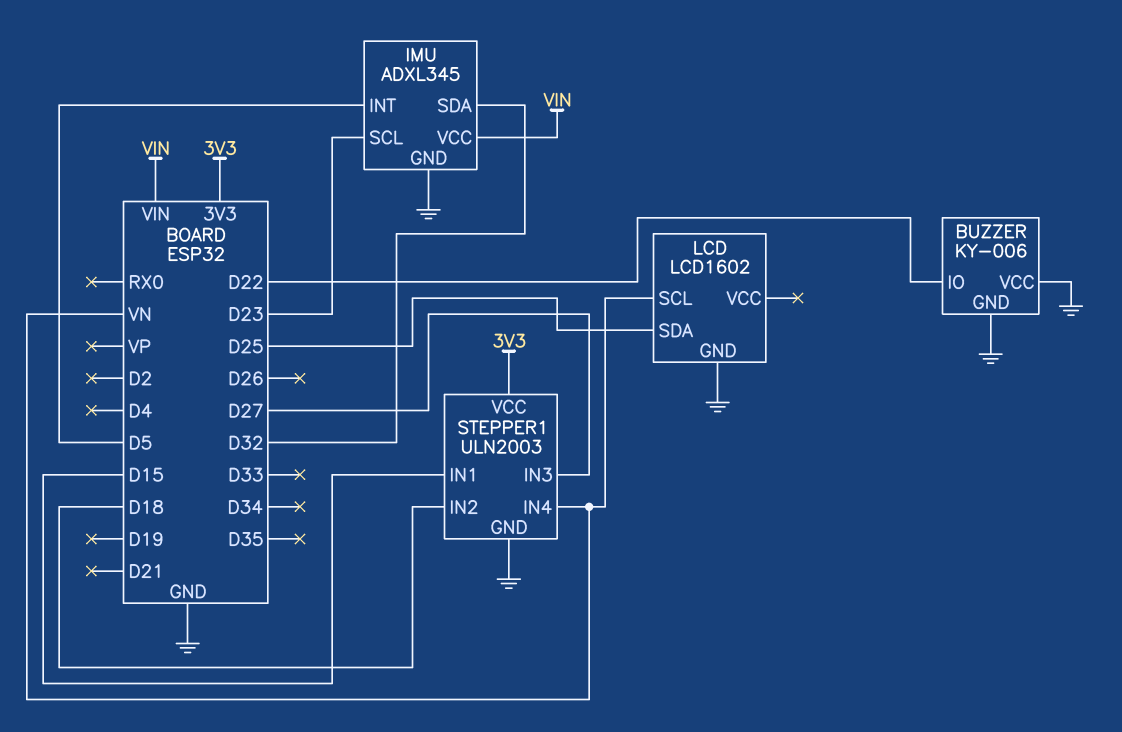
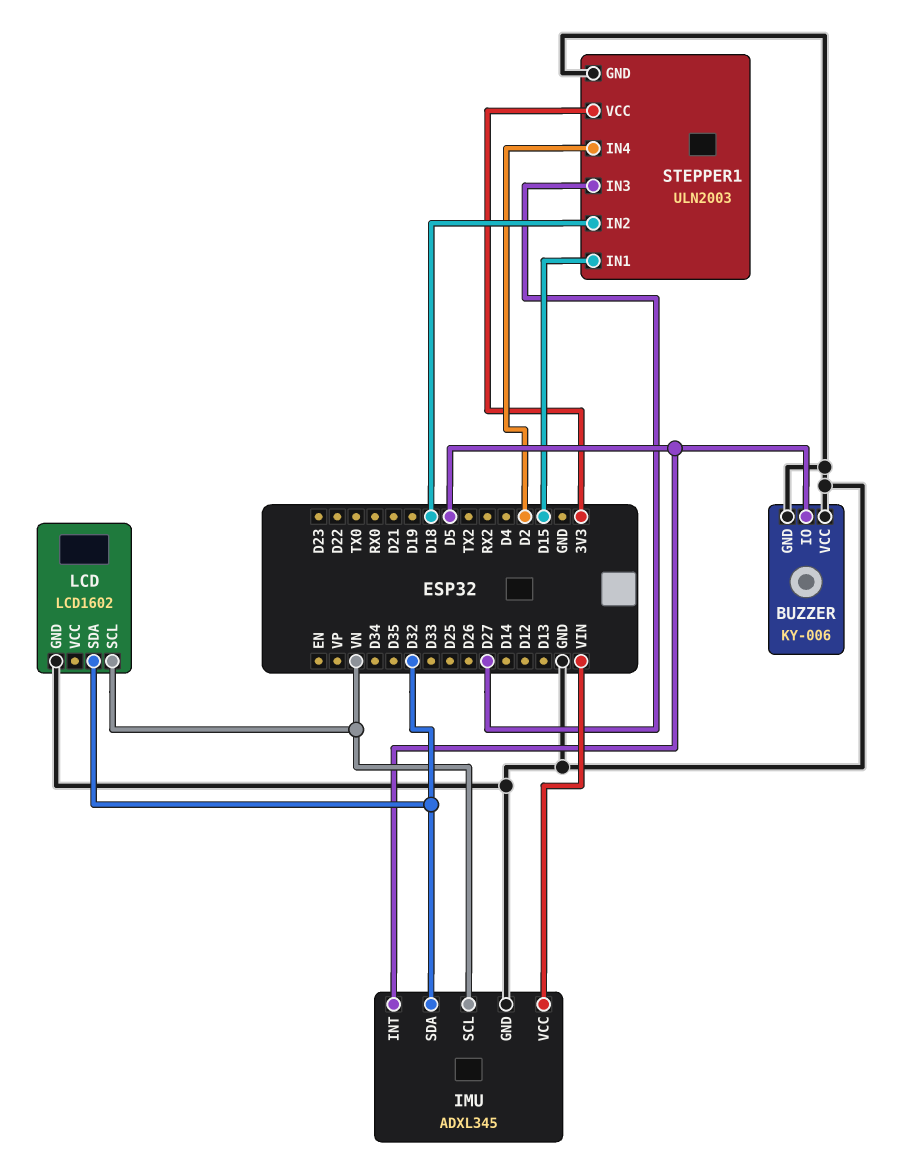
BUZZER pin IO: D22 -> D5
IMU pin SCL: D23 -> VN
LCD pin SDA: D25 -> D32
STEPPER1 pin IN4: VN -> D2

